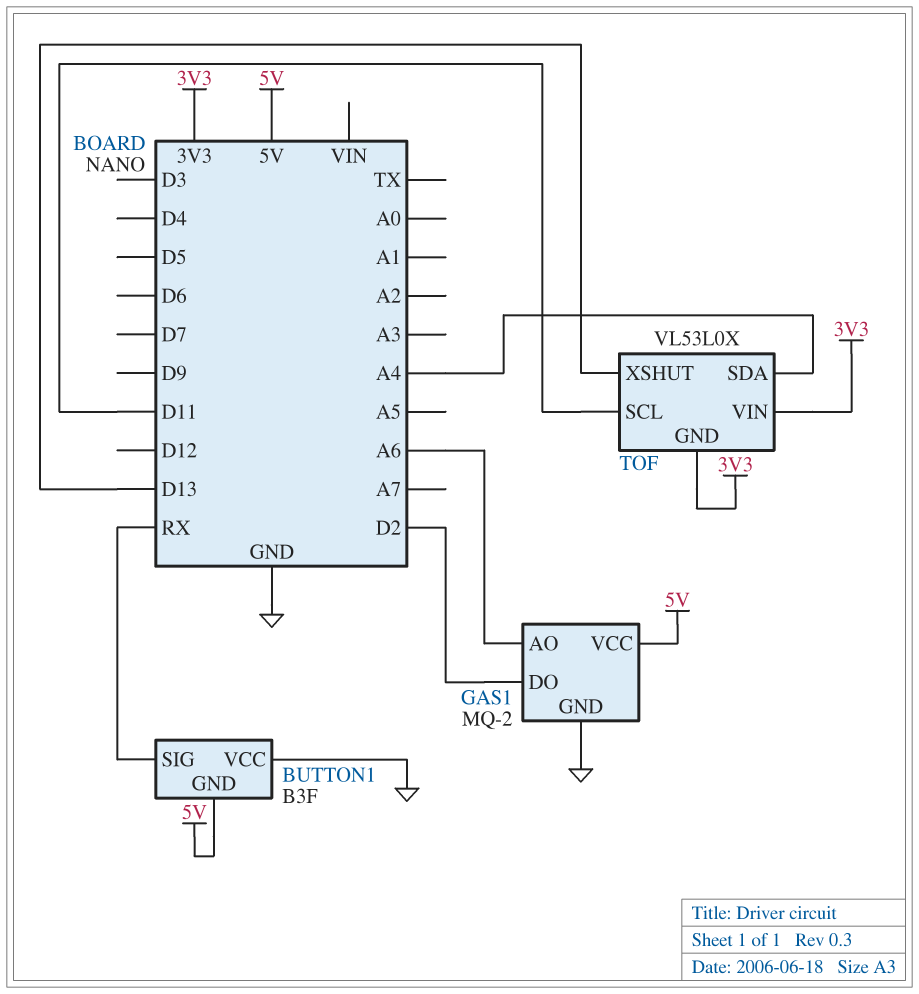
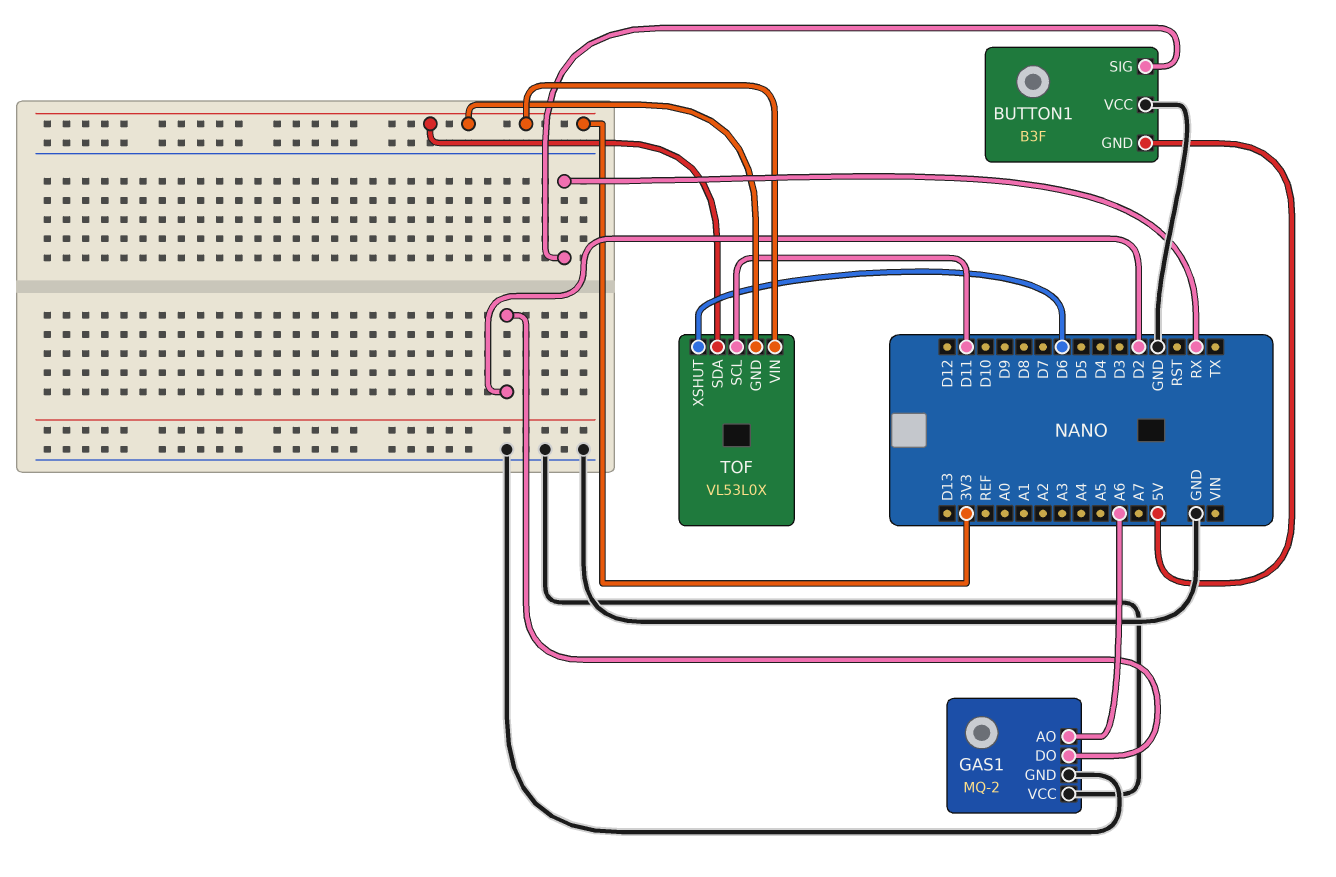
GAS1 pin VCC: 5V -> GND
TOF pin SDA: A4 -> 3V3
TOF pin XSHUT: D13 -> D6

